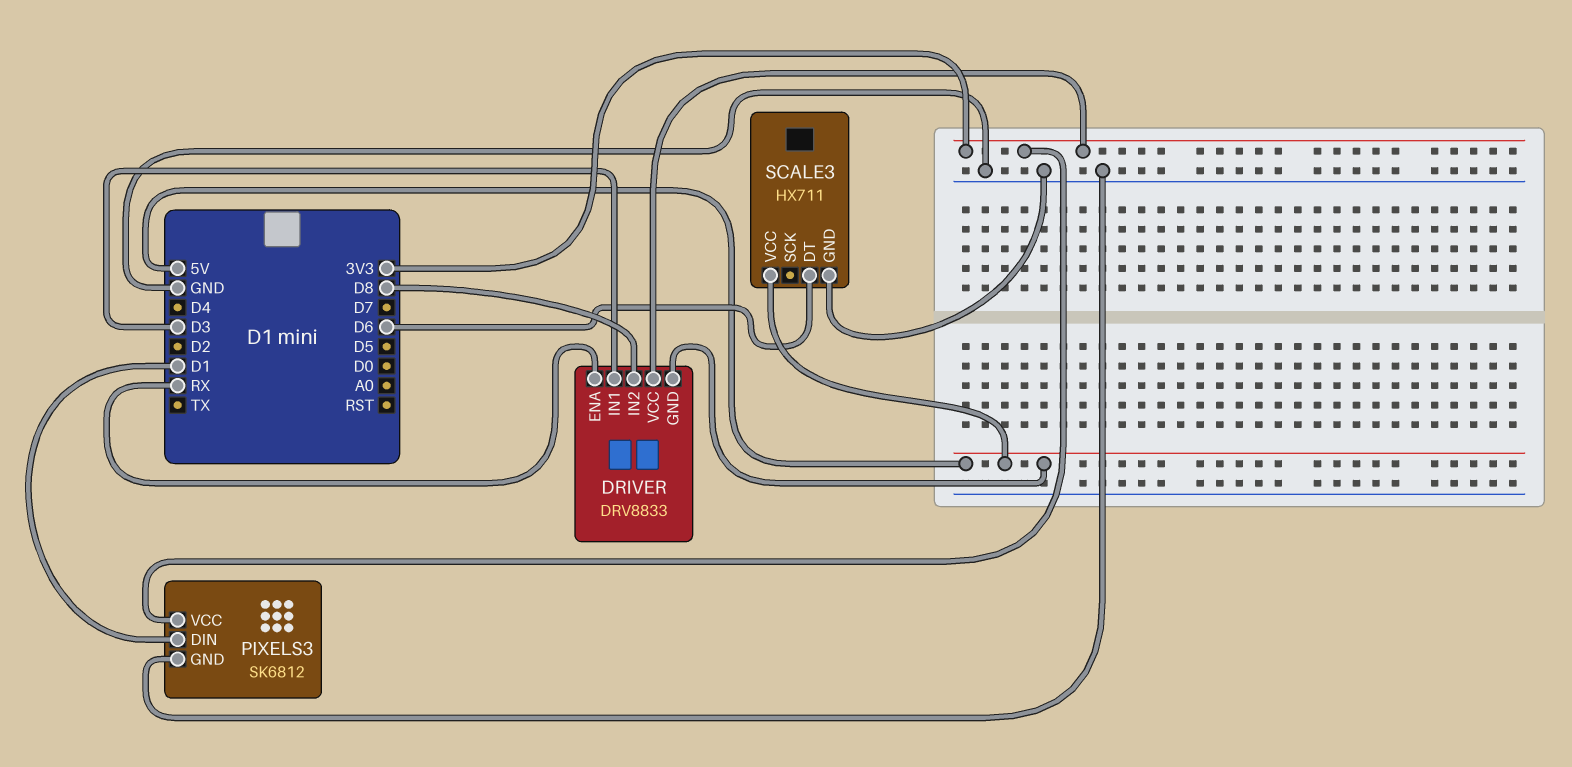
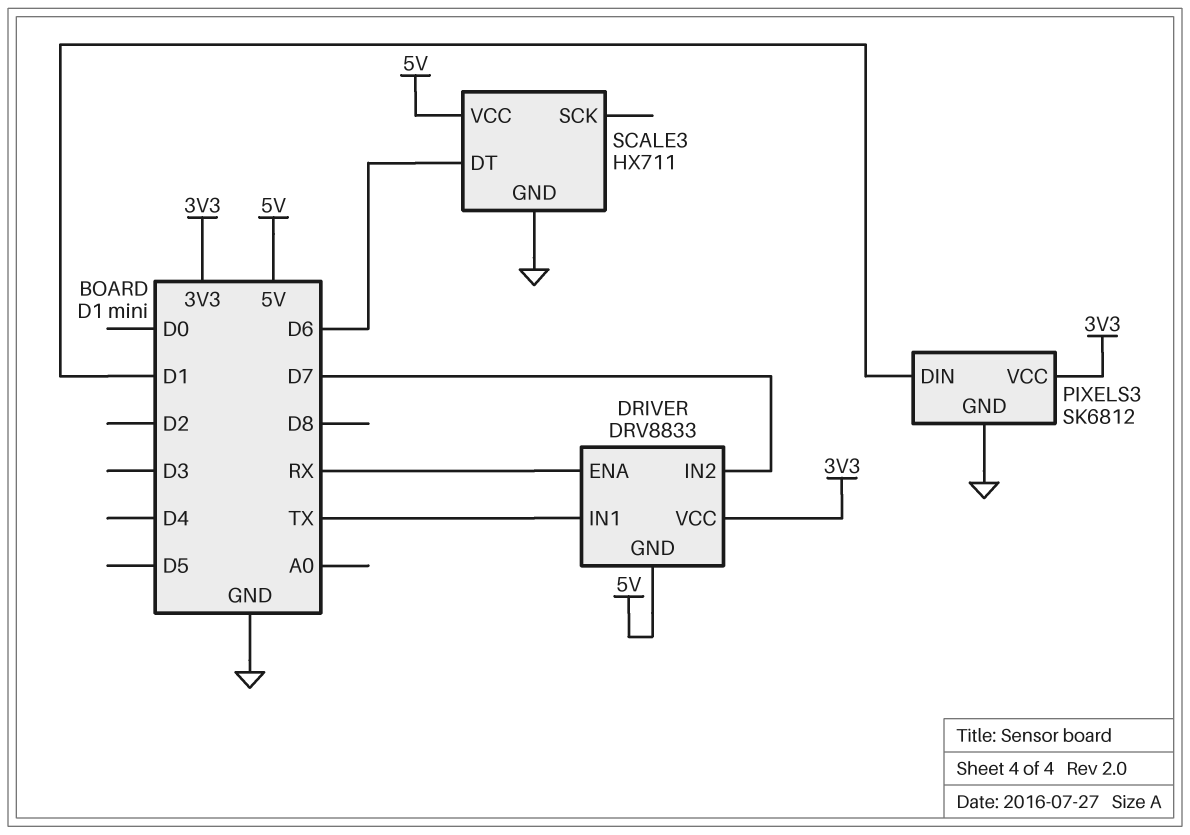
DRIVER pin IN1: D3 -> TX
DRIVER pin IN2: D8 -> D7

